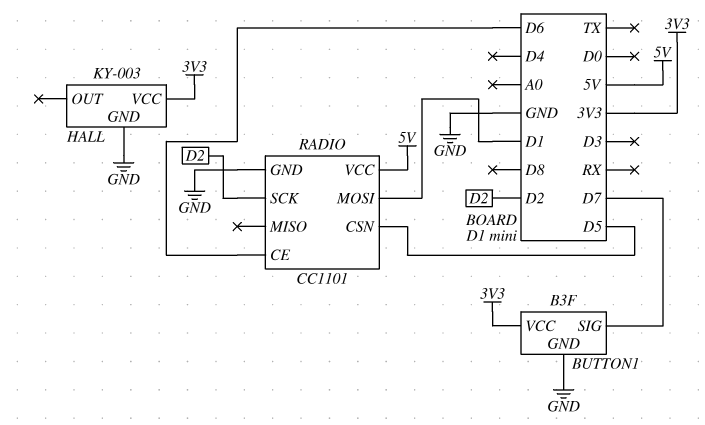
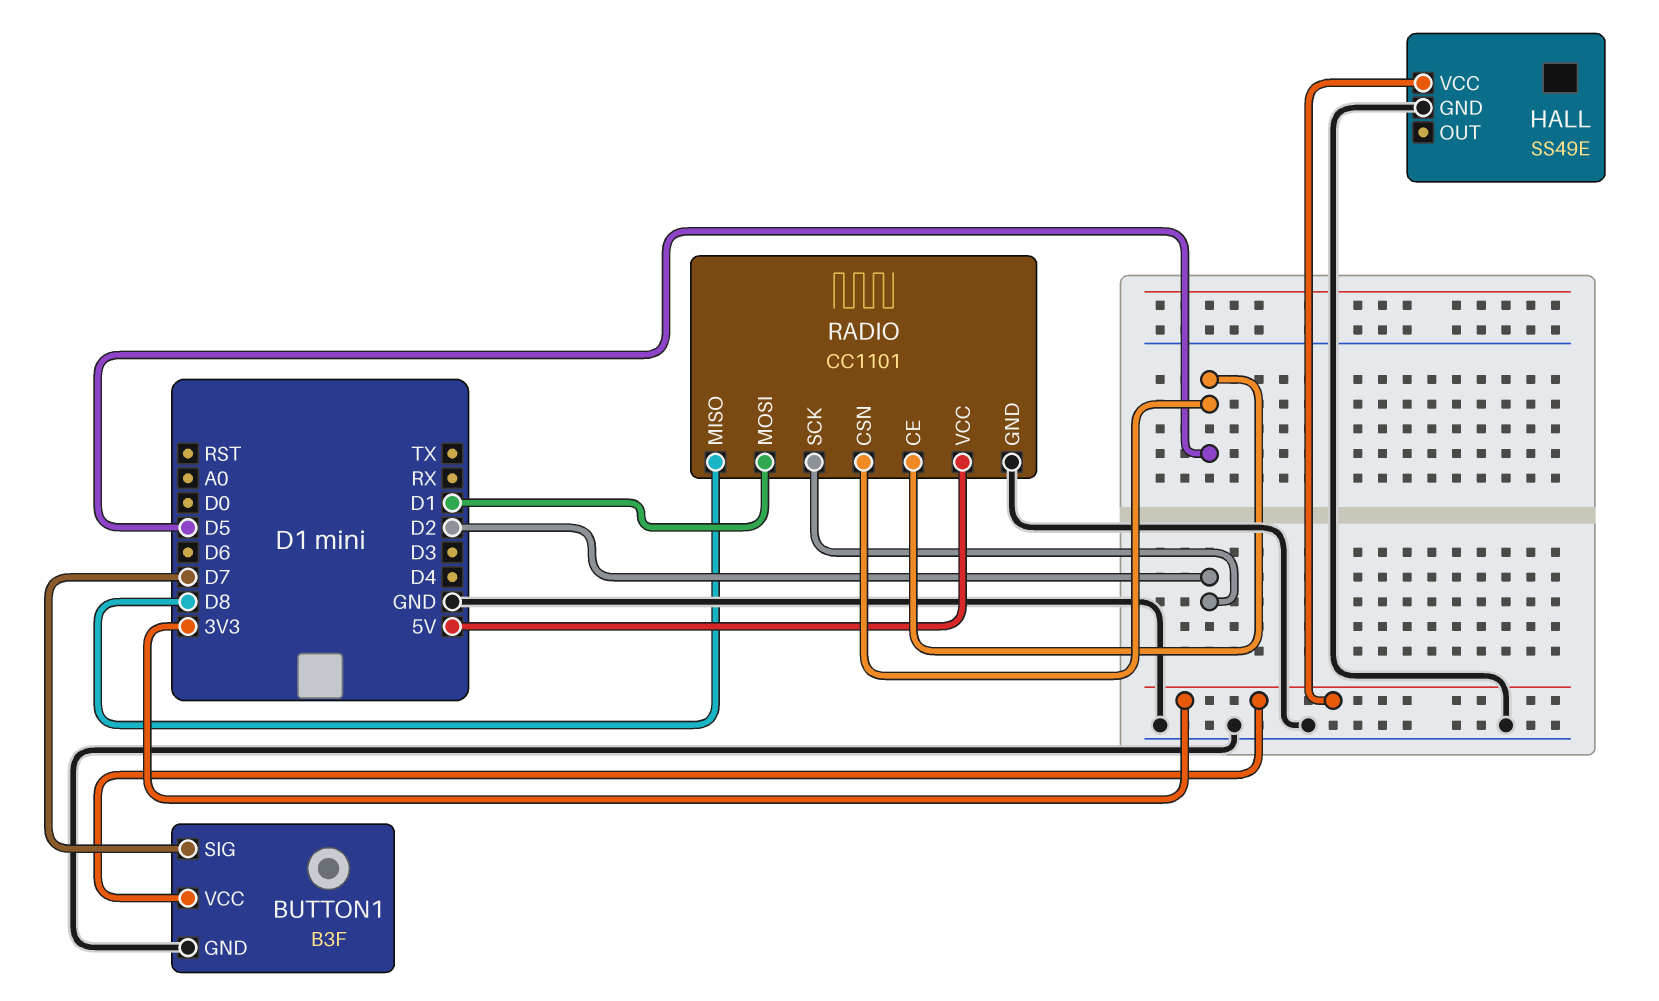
HALL: KY-003 -> SS49E
RADIO pin CE: D6 -> D5
RADIO pin MISO: none -> D8

